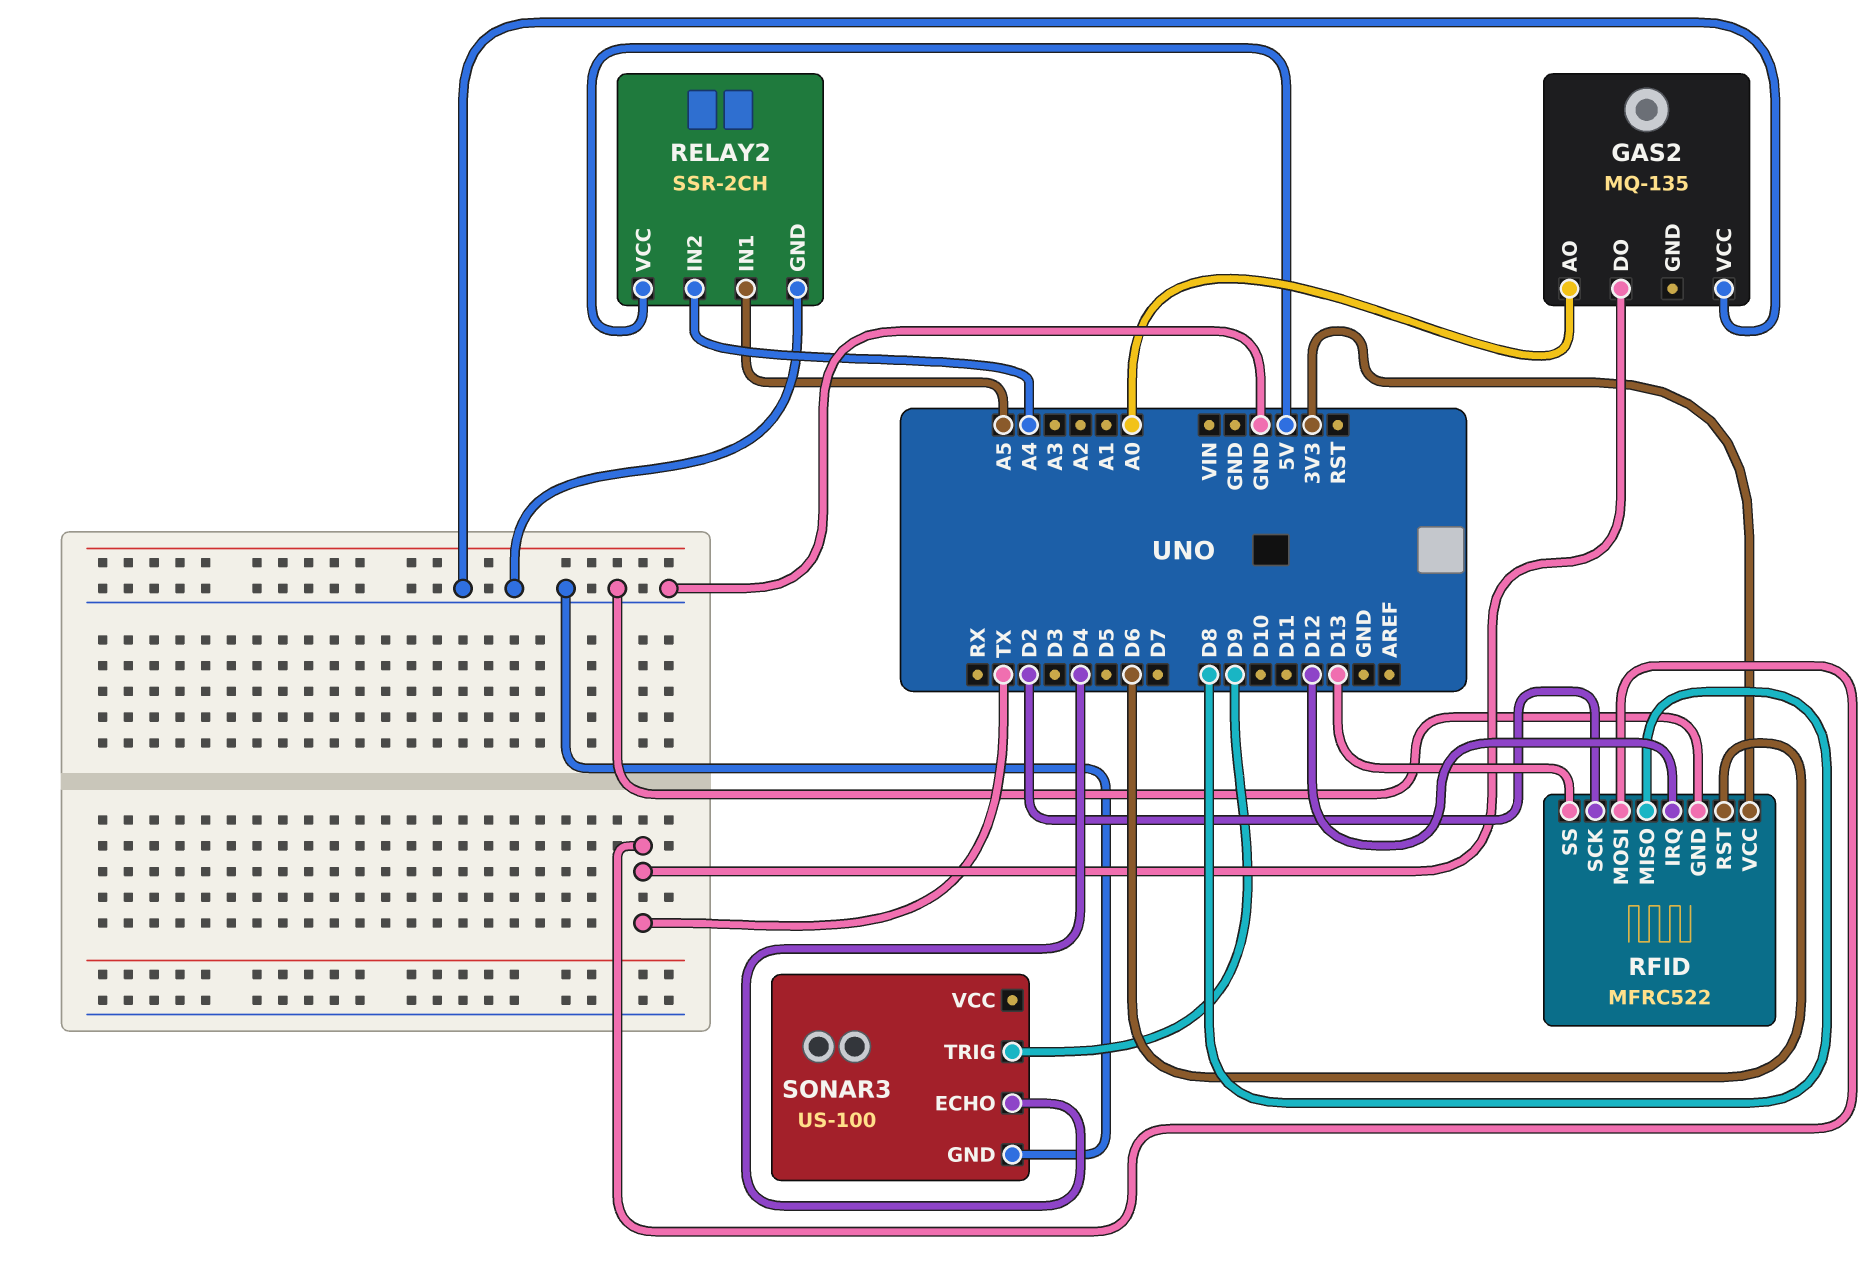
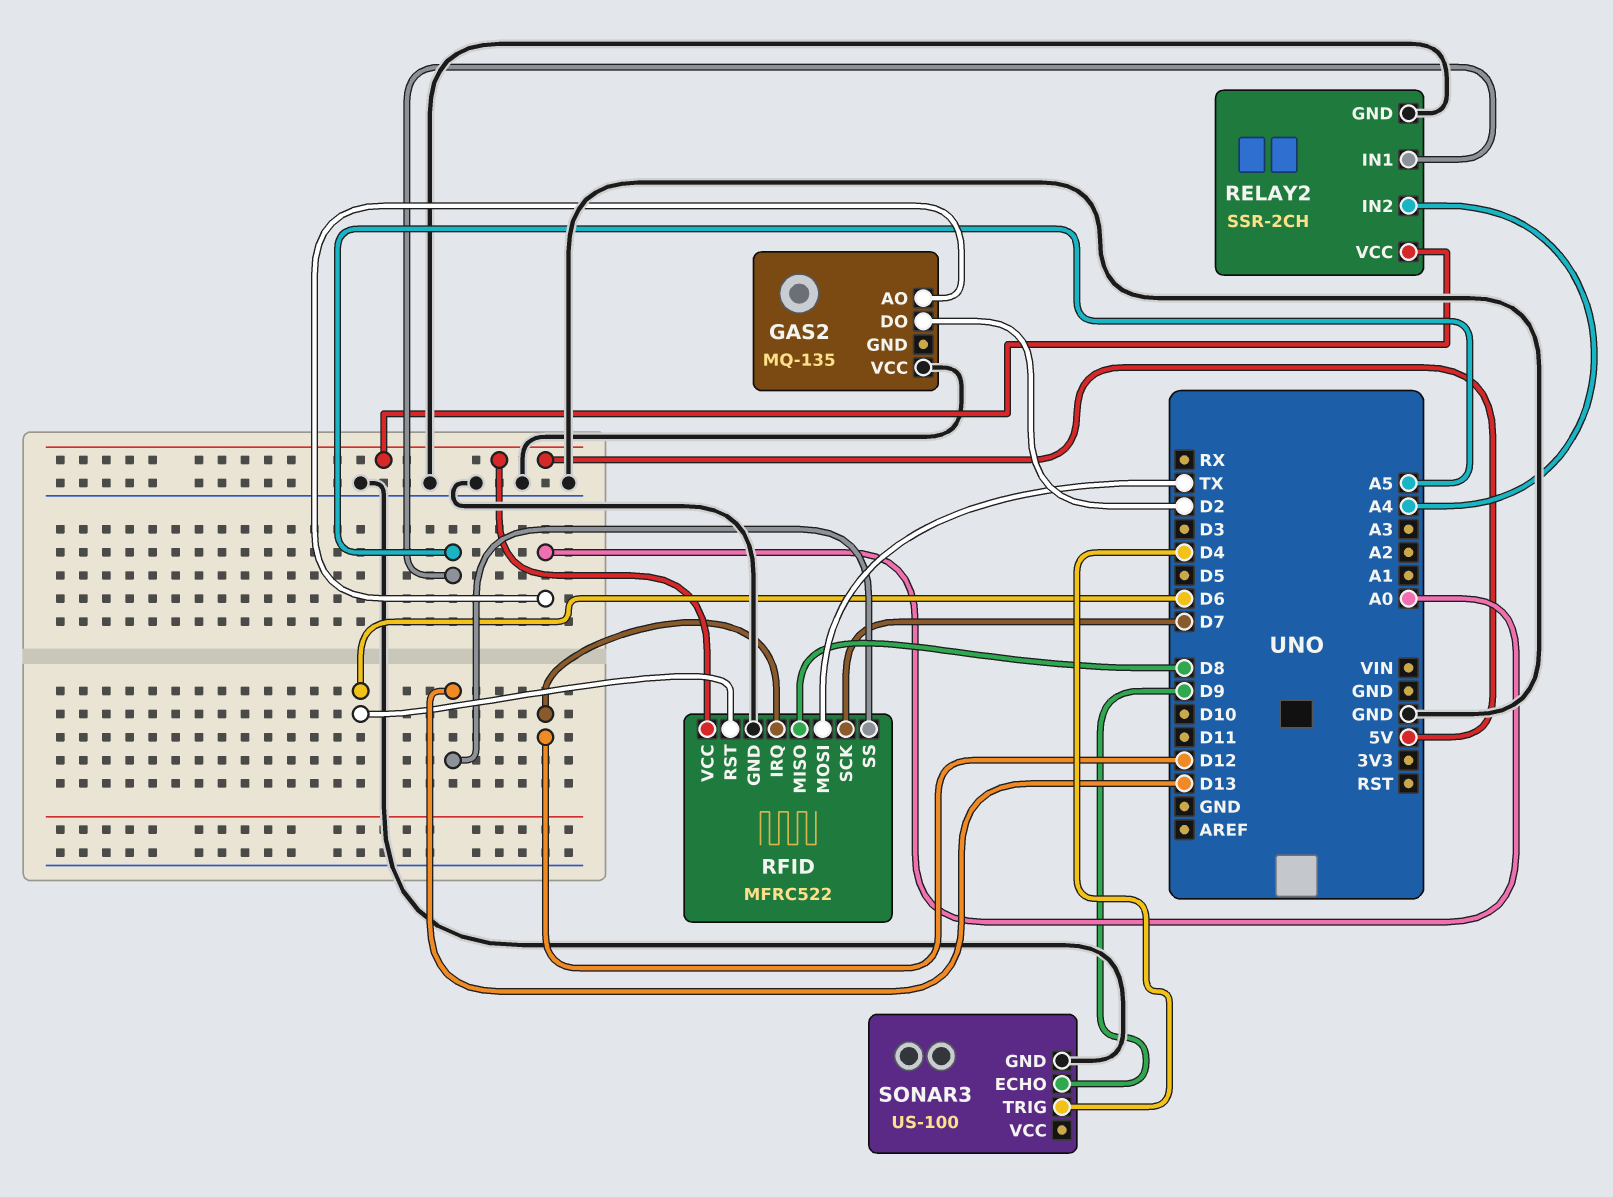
GAS2 pin DO: TX -> D2
RFID pin SCK: D2 -> D7
RFID pin VCC: 3V3 -> 5V
SONAR3 pin ECHO: D4 -> D9
SONAR3 pin TRIG: D9 -> D4

